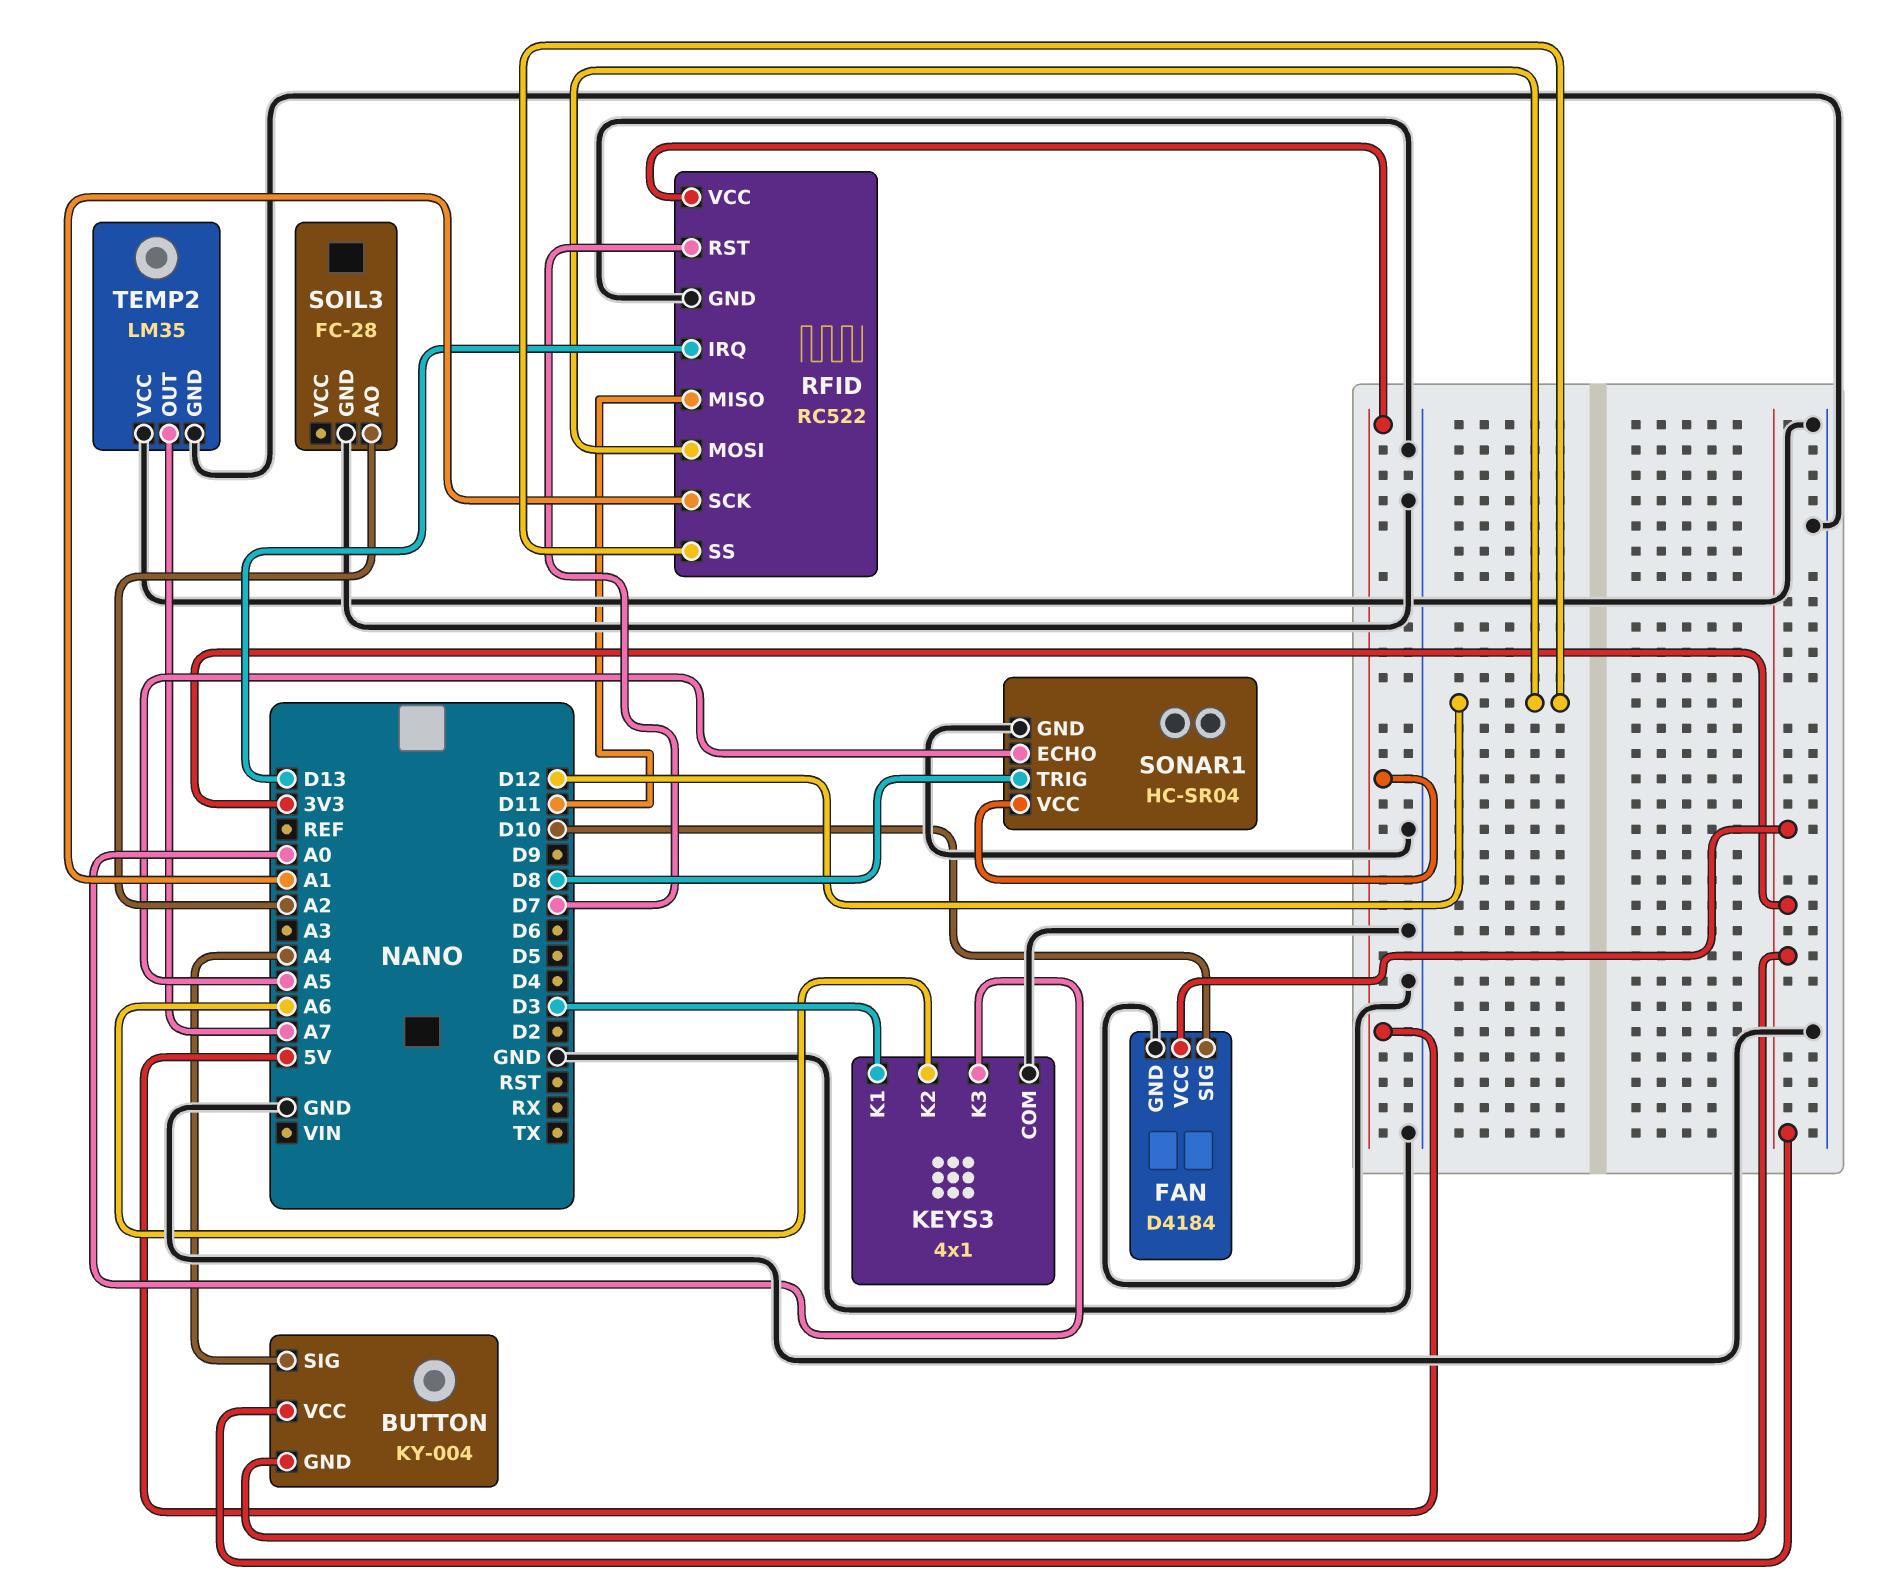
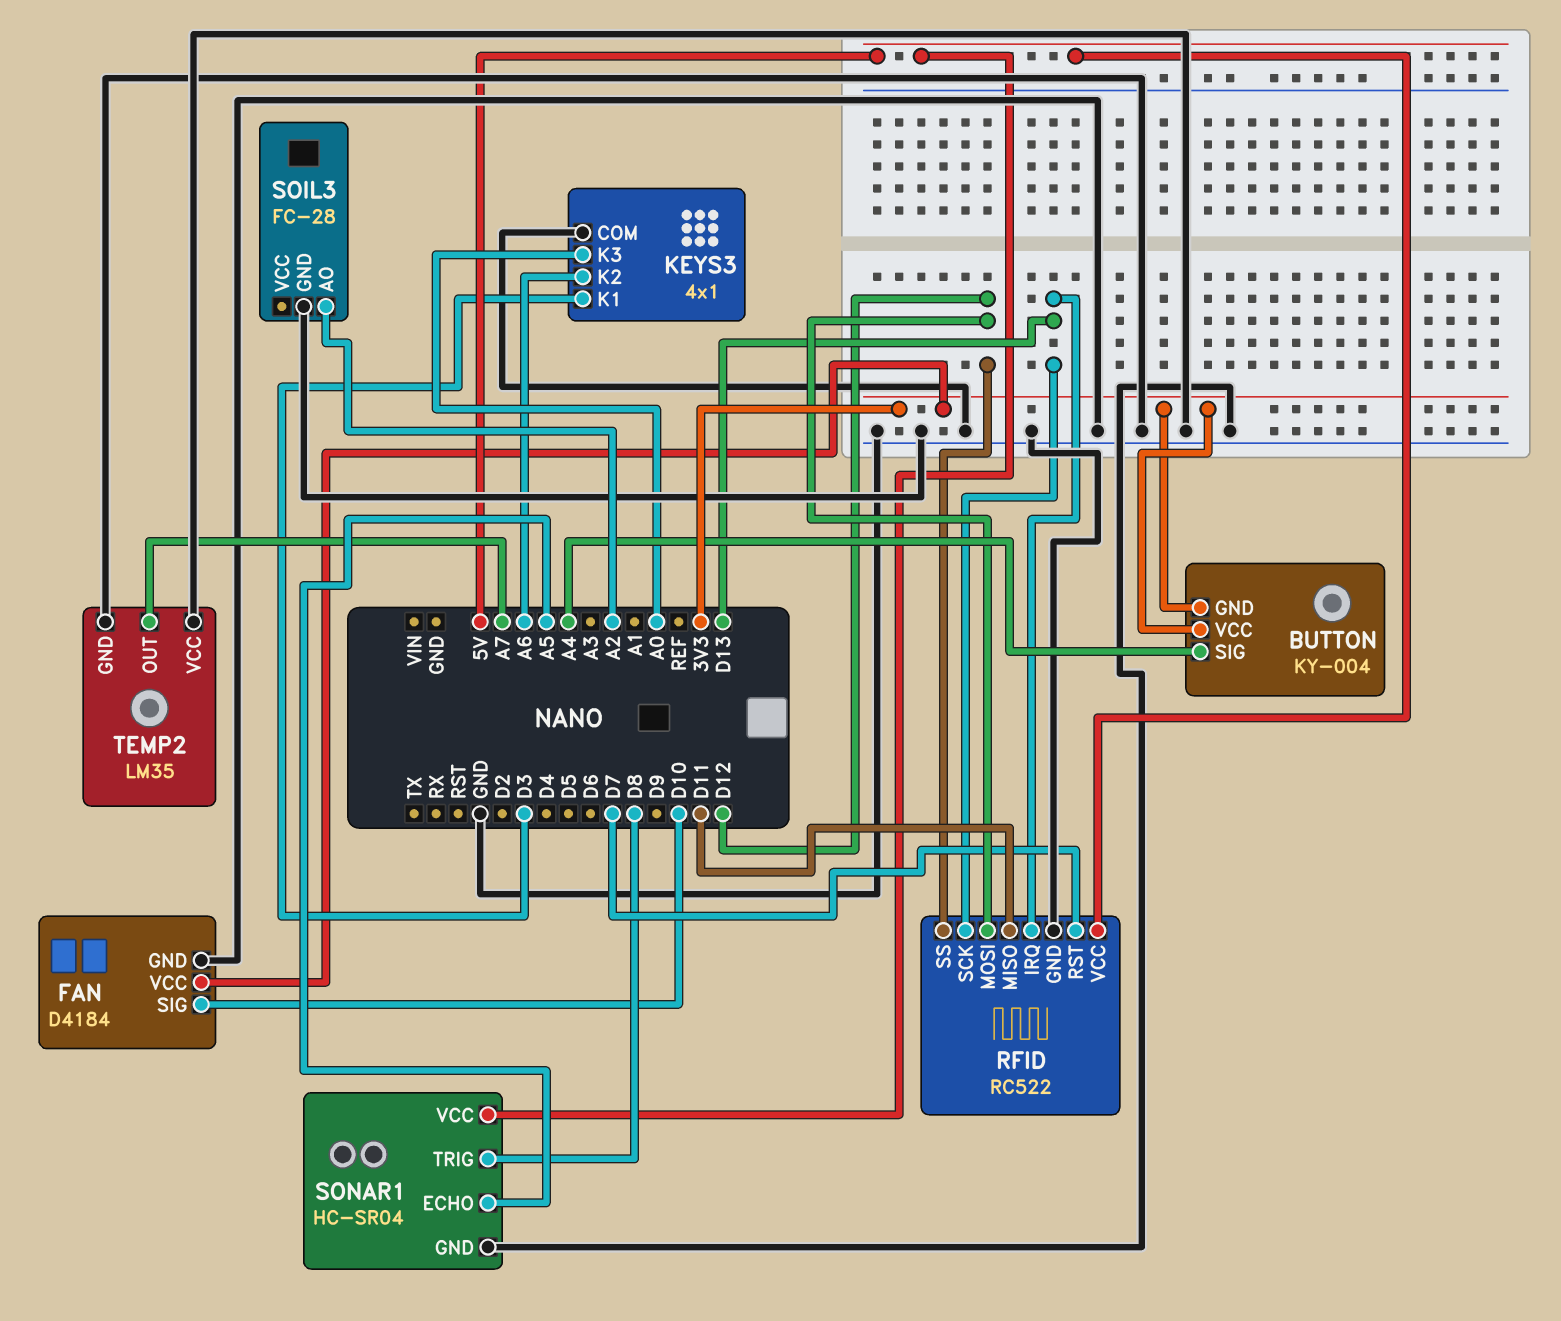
RFID pin SCK: A1 -> D13

